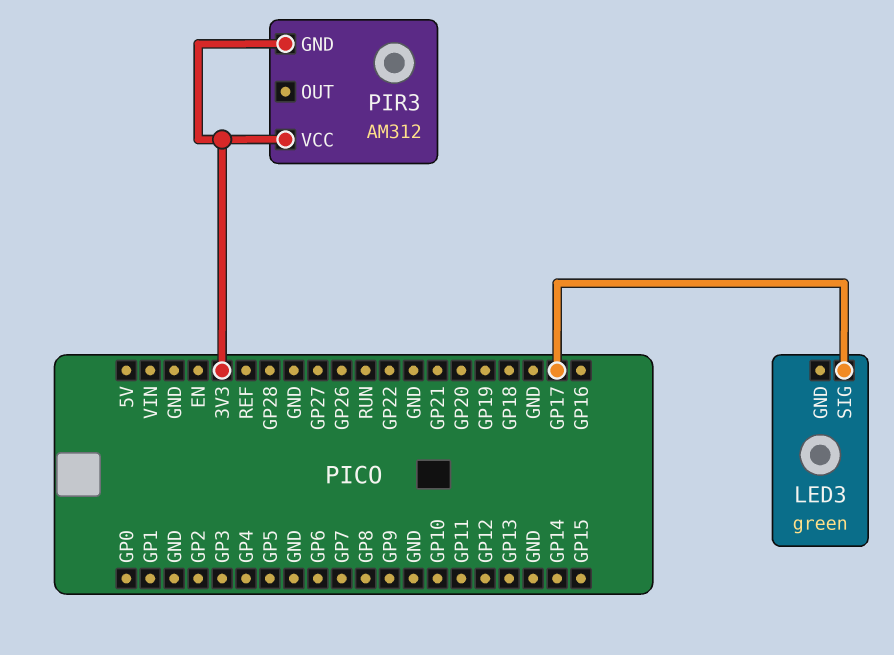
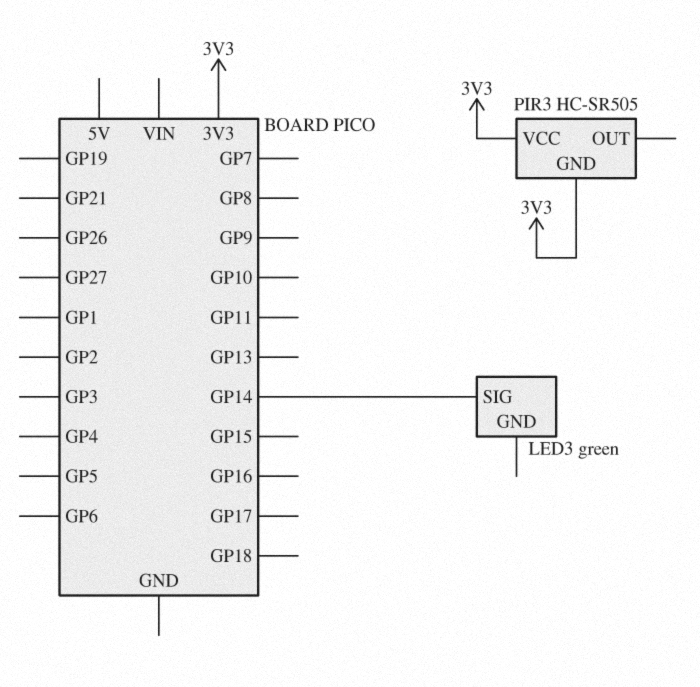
LED3 pin SIG: GP17 -> GP14
PIR3: AM312 -> HC-SR505

